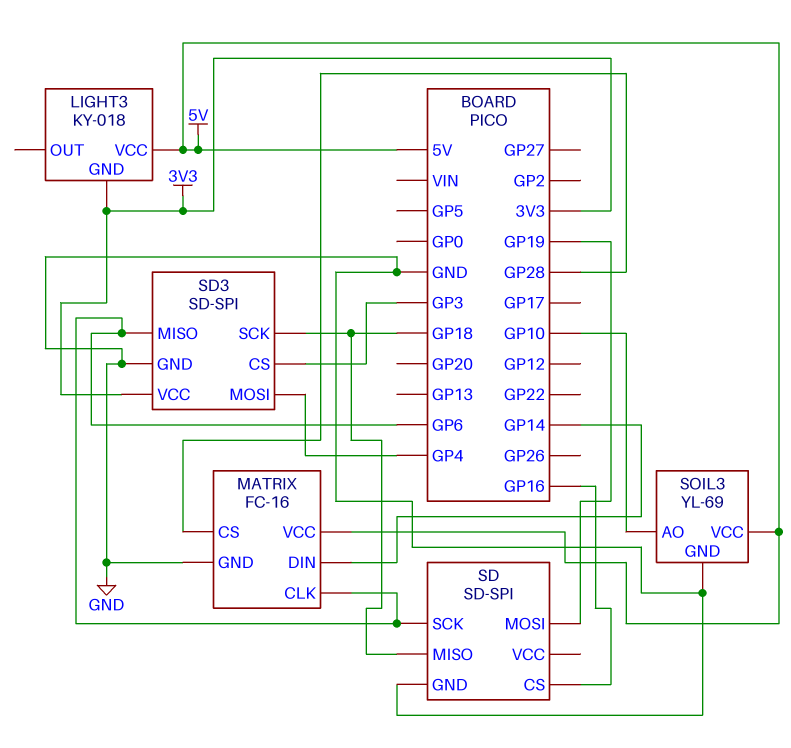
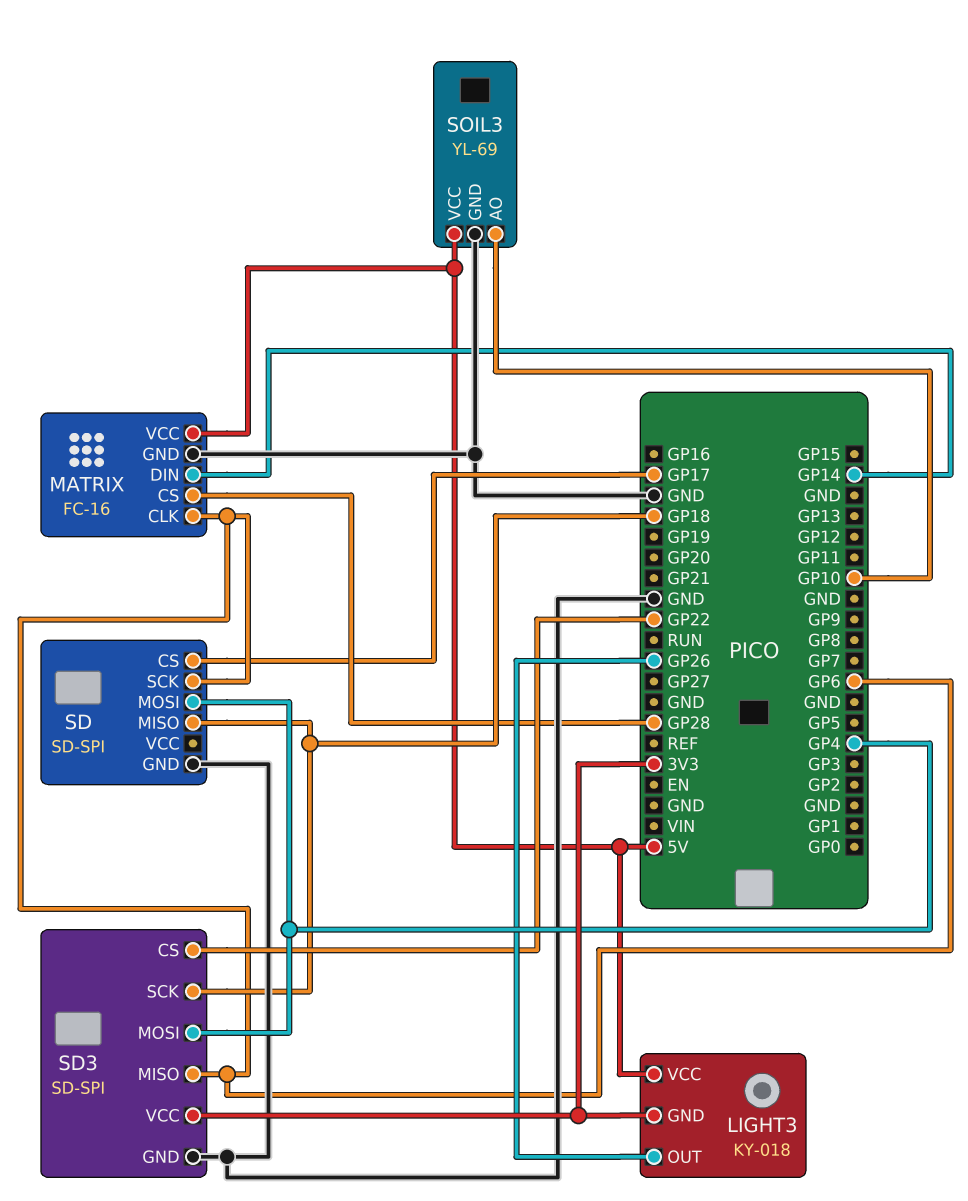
LIGHT3 pin OUT: none -> GP26
SD pin CS: GP16 -> GP17
SD pin MOSI: GP19 -> GP4
SD3 pin CS: GP3 -> GP22

